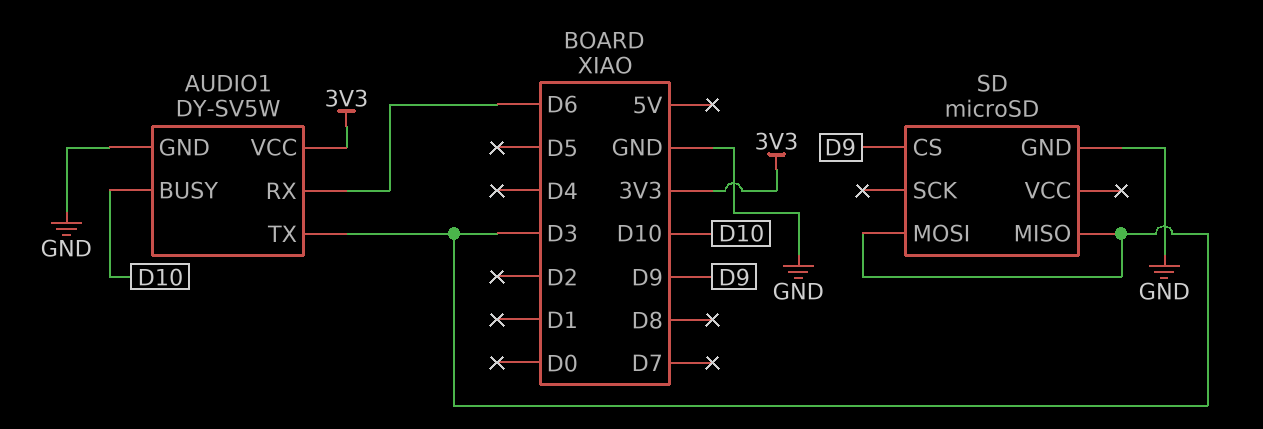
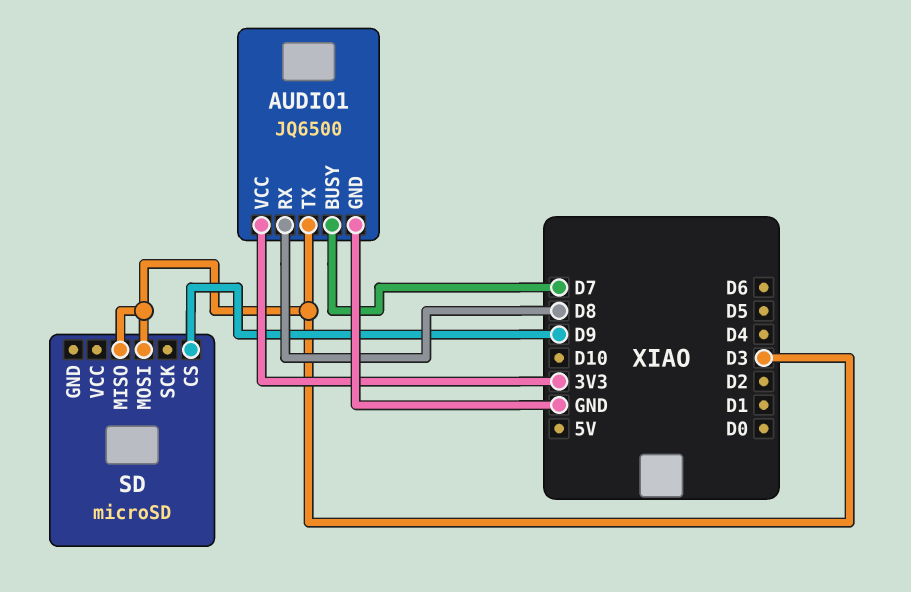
AUDIO1: DY-SV5W -> JQ6500
AUDIO1 pin BUSY: D10 -> D7
AUDIO1 pin RX: D6 -> D8
SD pin GND: GND -> none

